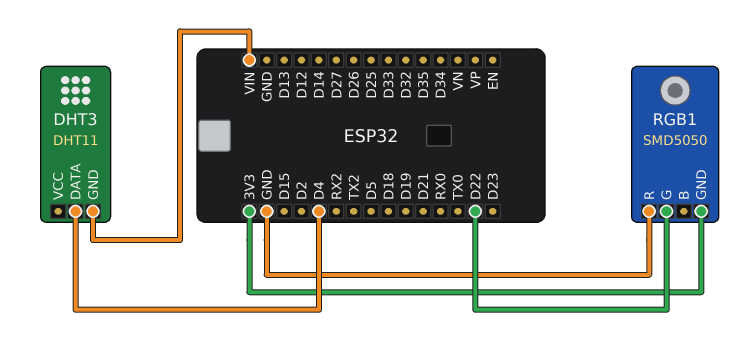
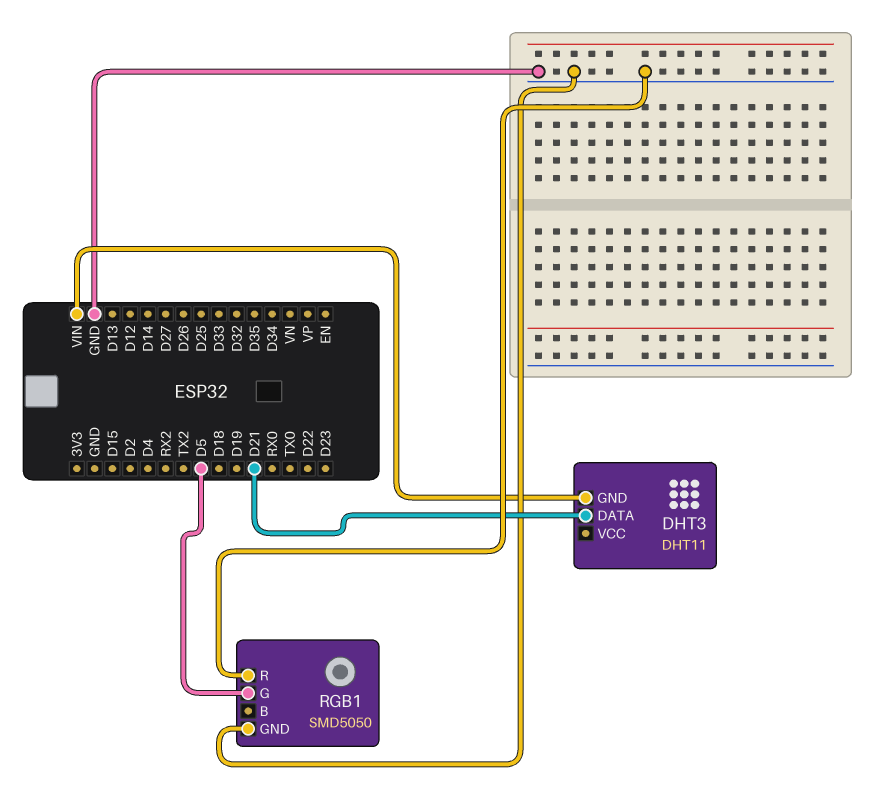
DHT3 pin DATA: D4 -> D21
RGB1 pin G: D22 -> D5
RGB1 pin GND: 3V3 -> GND

